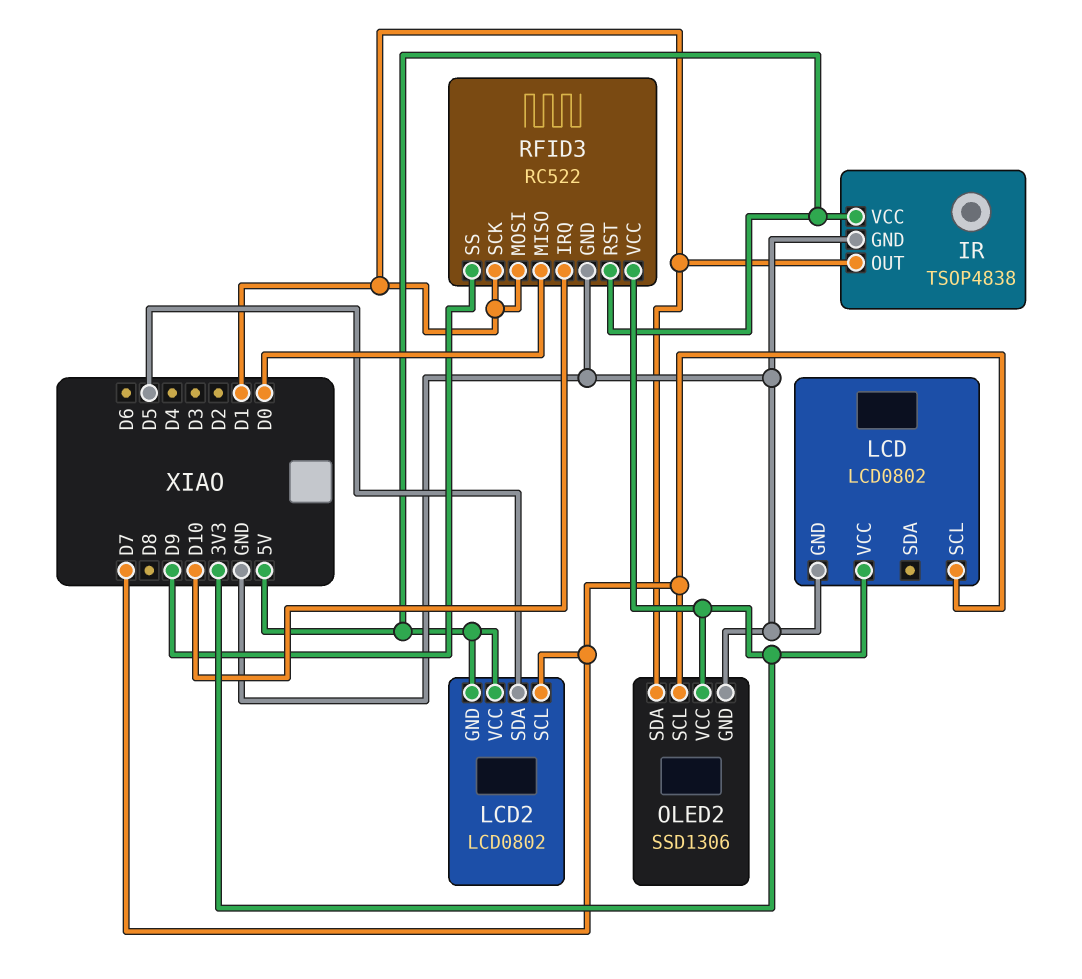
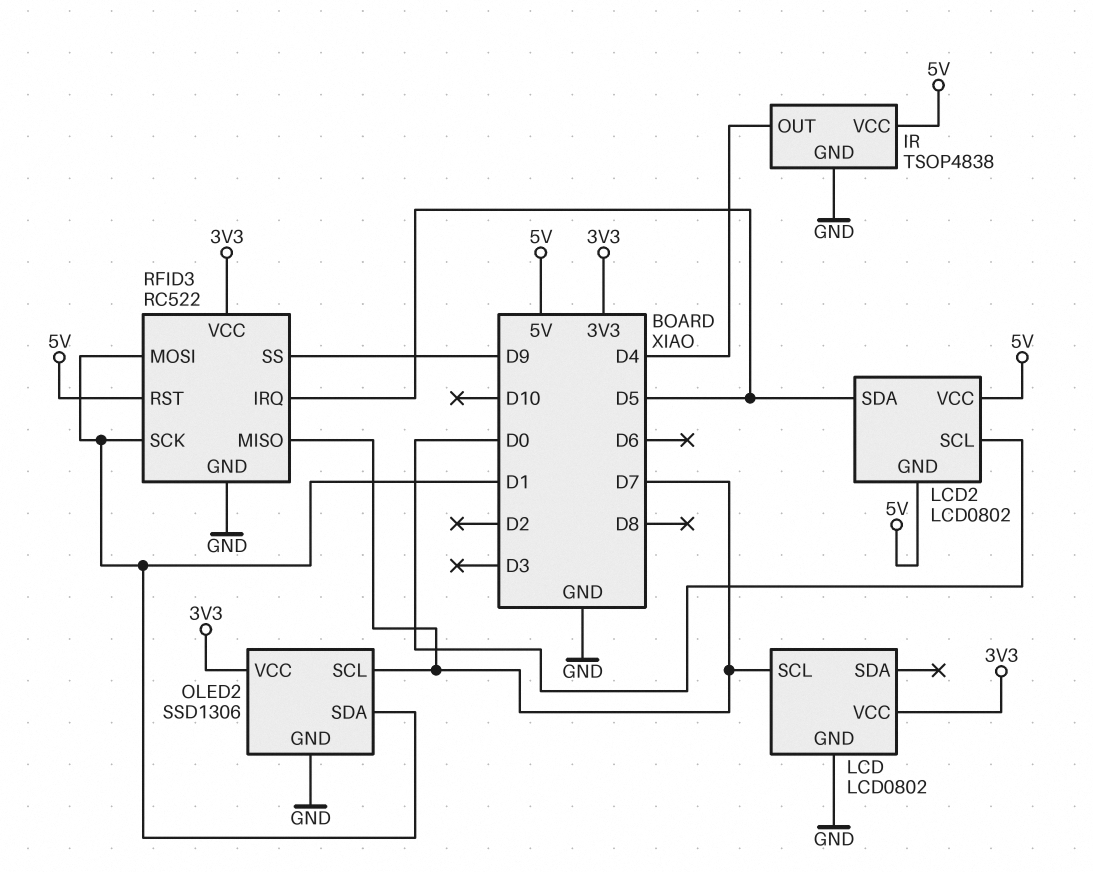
IR pin OUT: D1 -> D4
LCD2 pin SCL: D7 -> D0
RFID3 pin IRQ: D10 -> D5
RFID3 pin MISO: D0 -> D7

